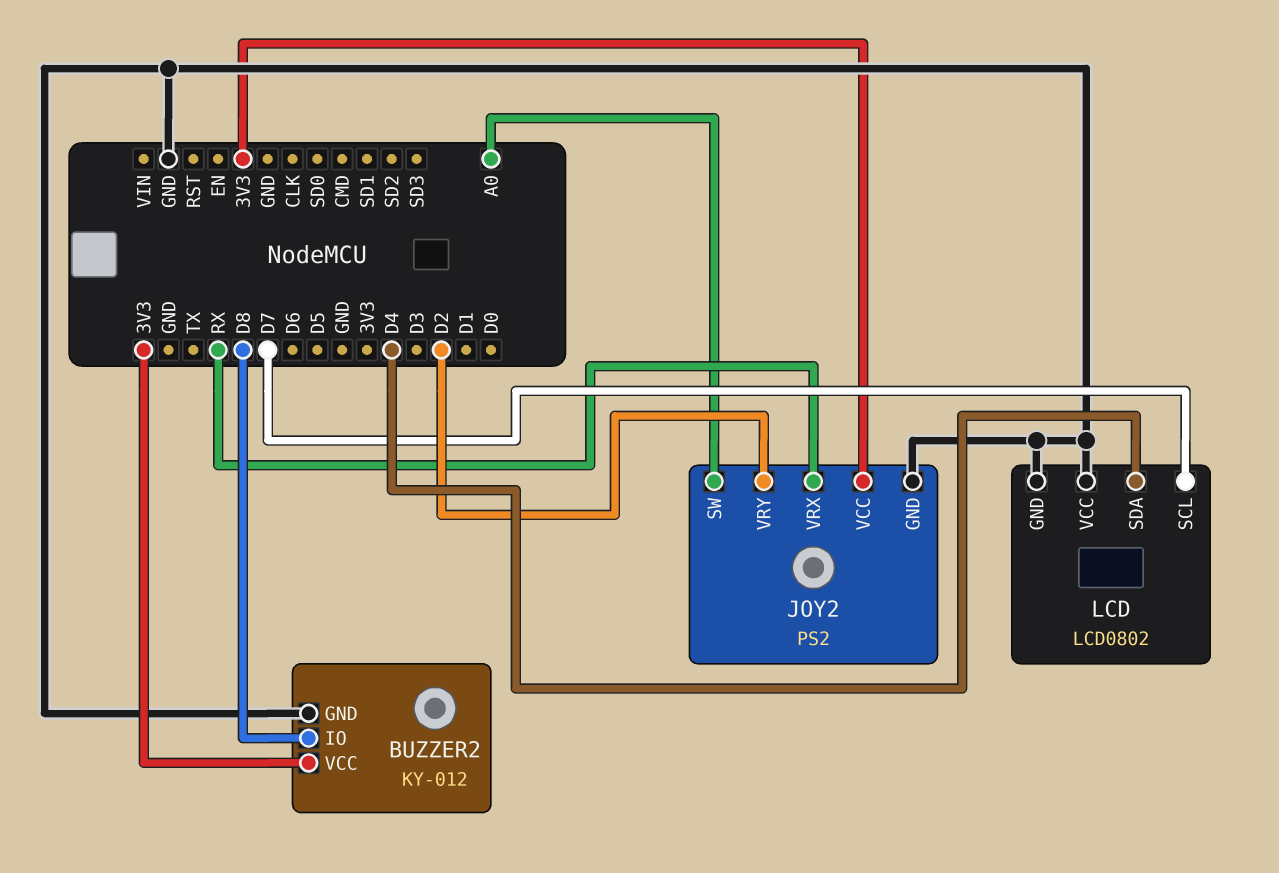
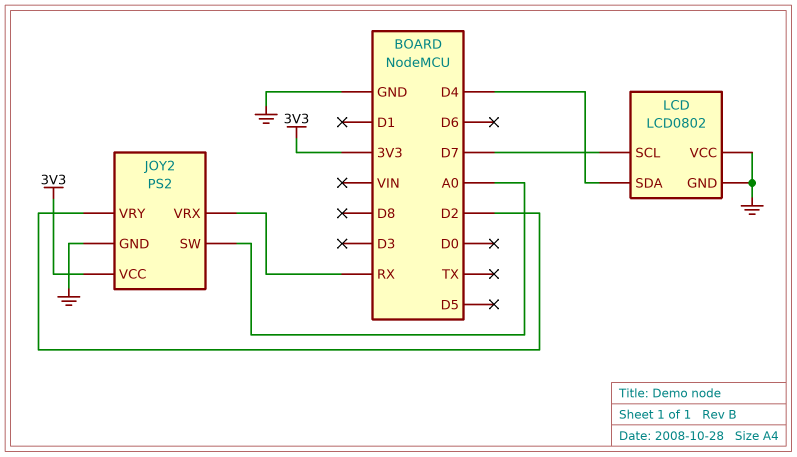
BUZZER2: KY-012 -> none
BUZZER2 pin GND: GND -> none
BUZZER2 pin IO: D8 -> none
BUZZER2 pin VCC: 3V3 -> none

